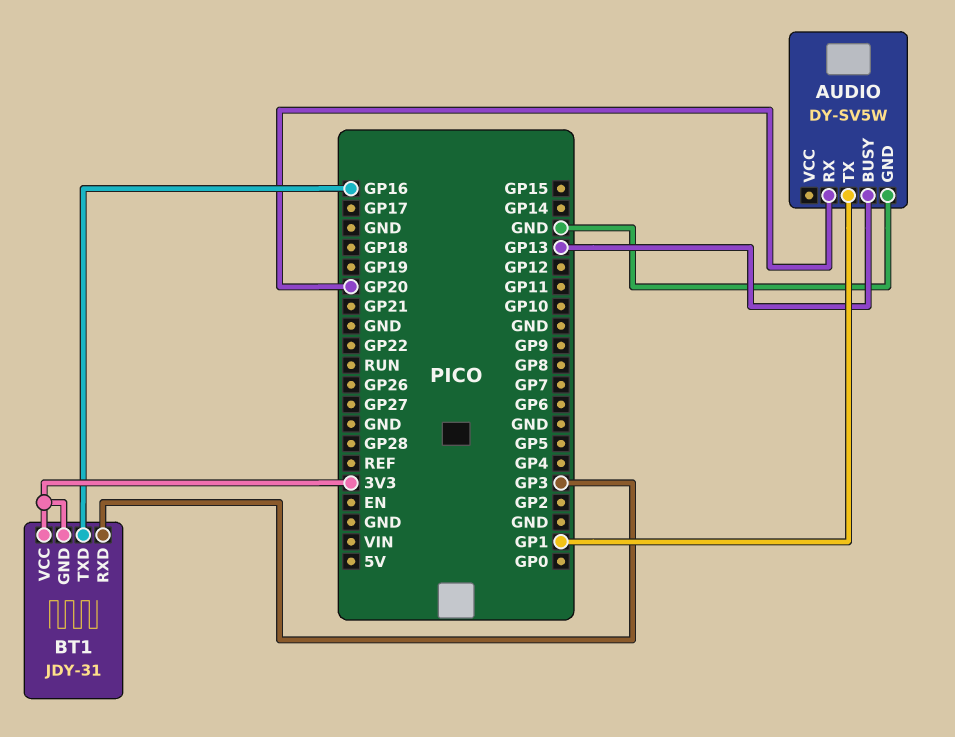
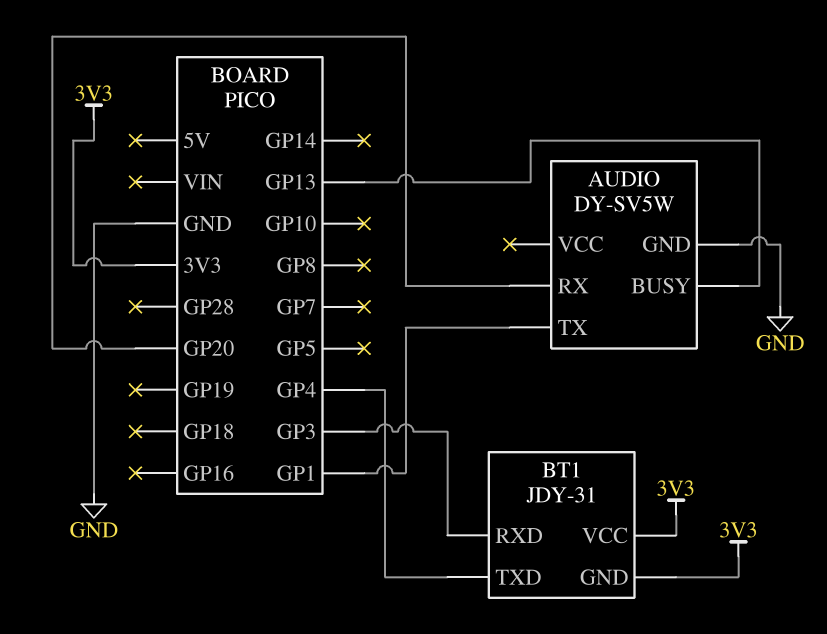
BT1 pin TXD: GP16 -> GP4

